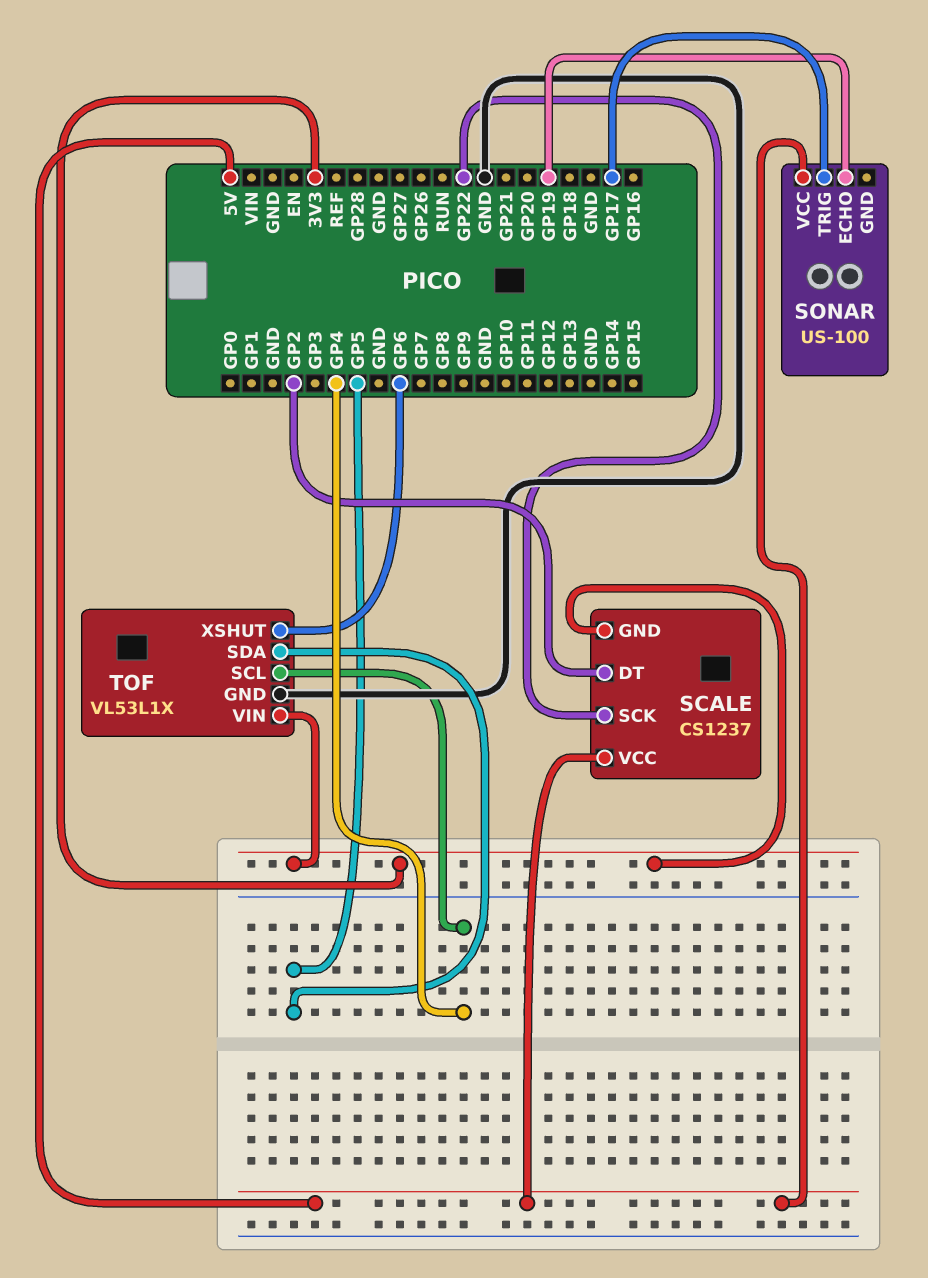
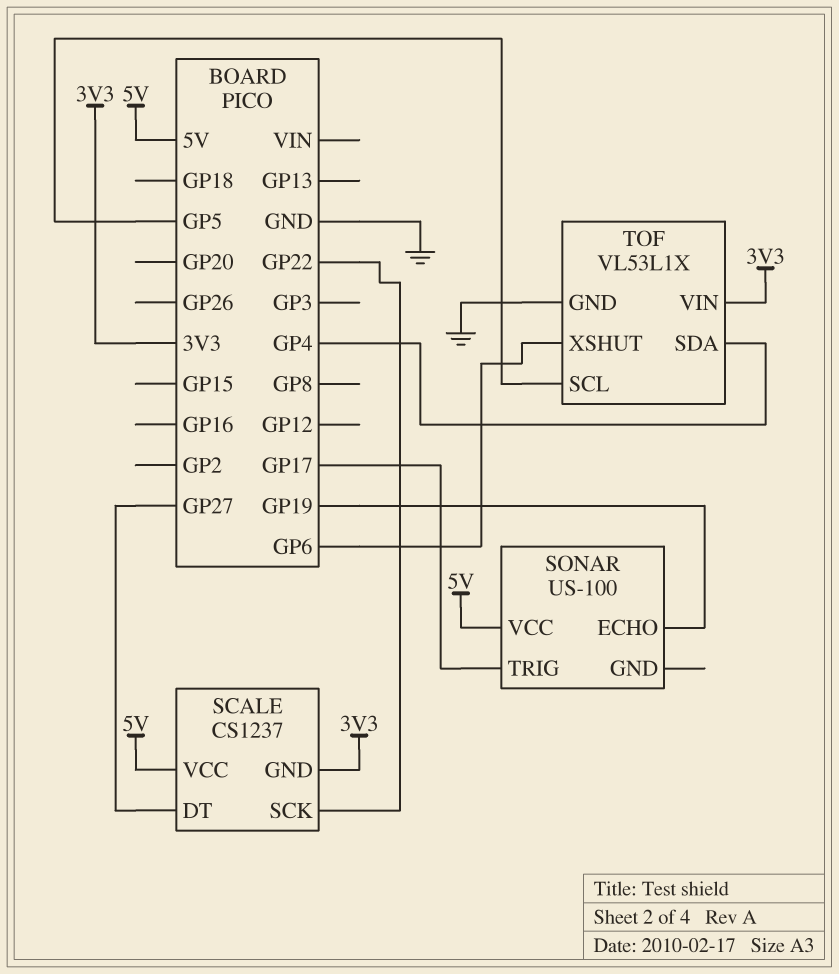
SCALE pin DT: GP2 -> GP27
TOF pin SCL: GP4 -> GP5
TOF pin SDA: GP5 -> GP4

